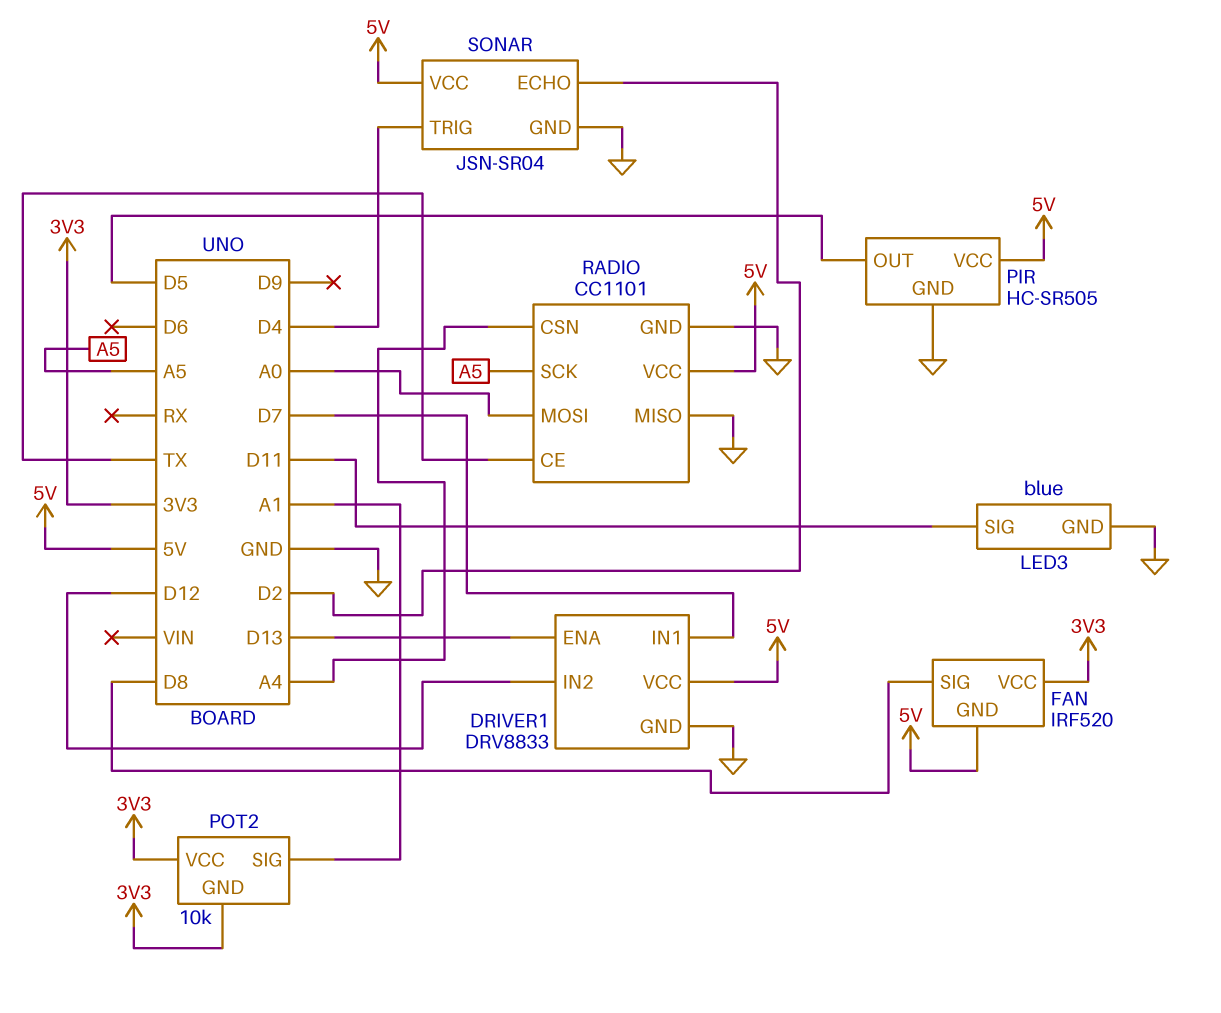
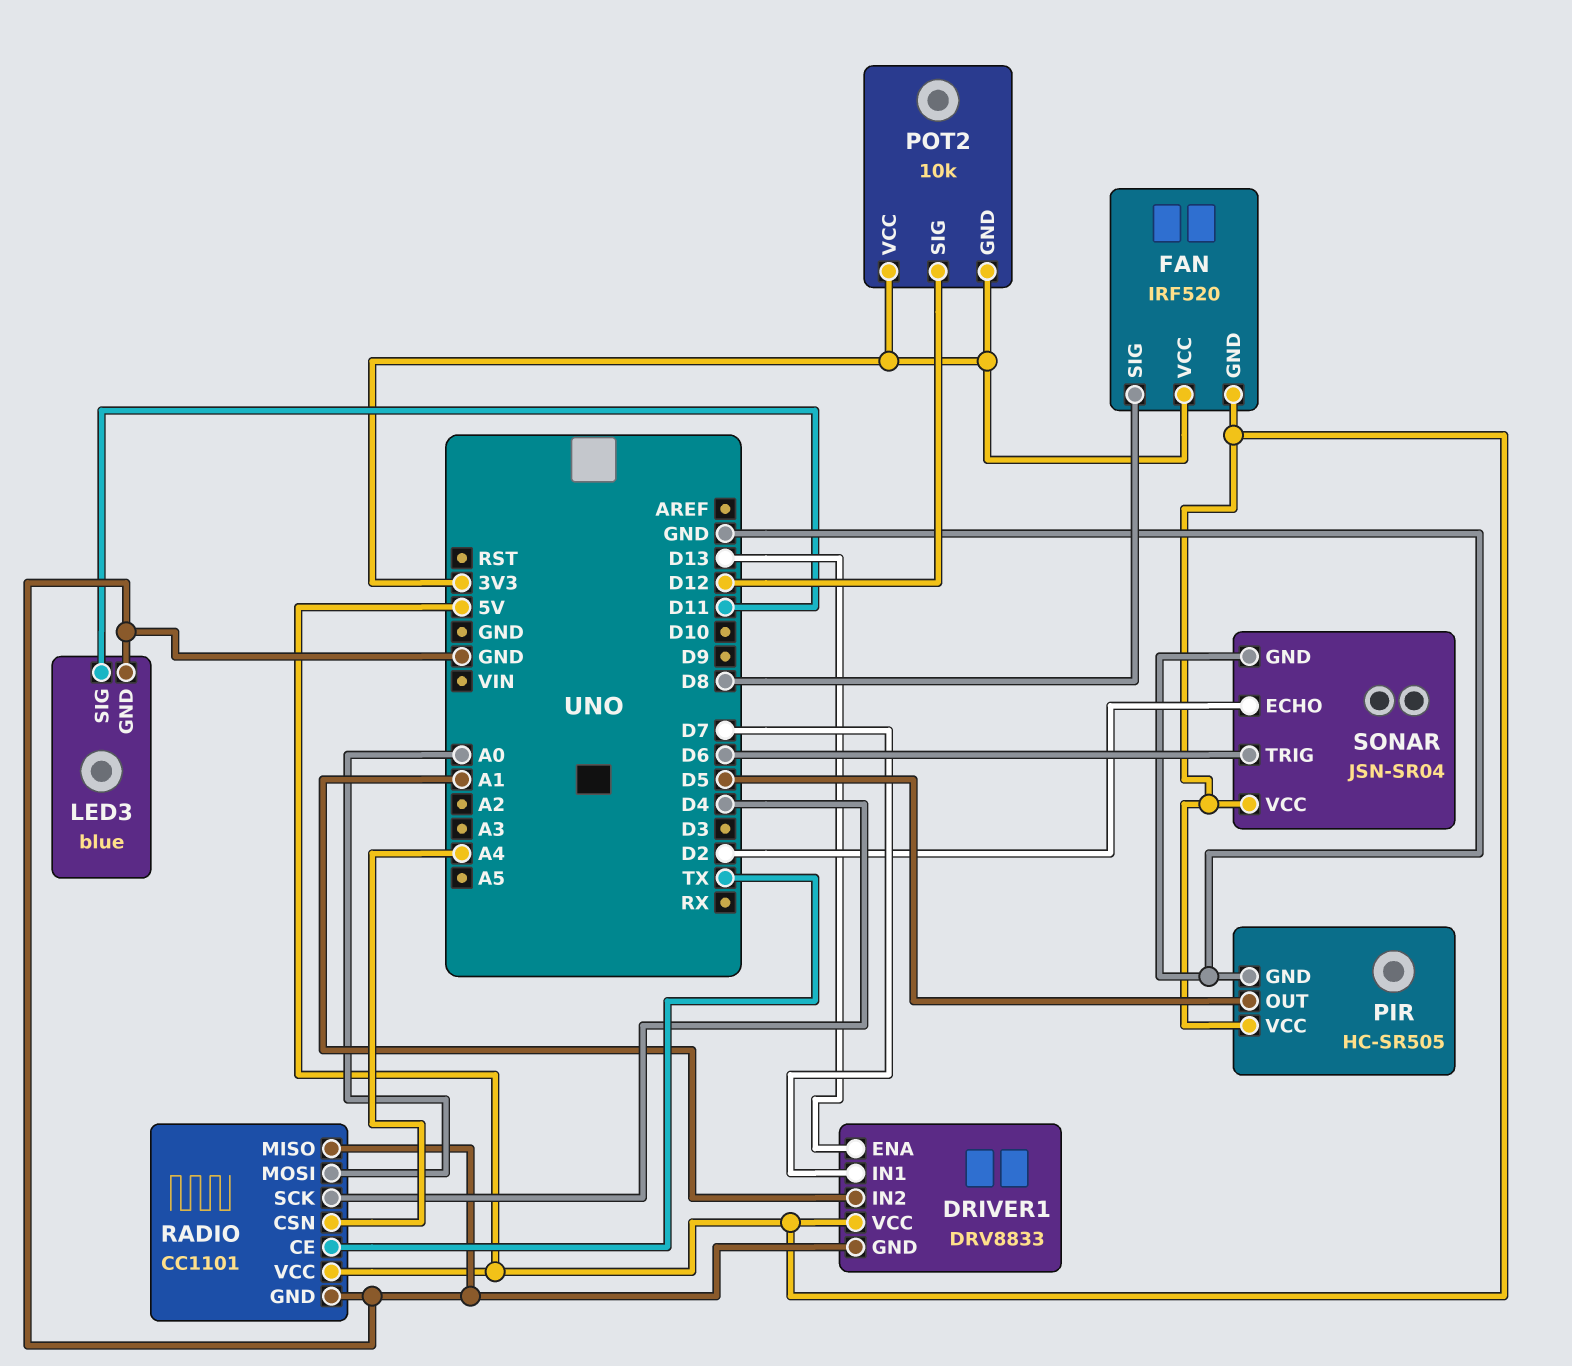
DRIVER1 pin IN2: D12 -> A1
POT2 pin SIG: A1 -> D12
RADIO pin SCK: A5 -> D4
SONAR pin TRIG: D4 -> D6

